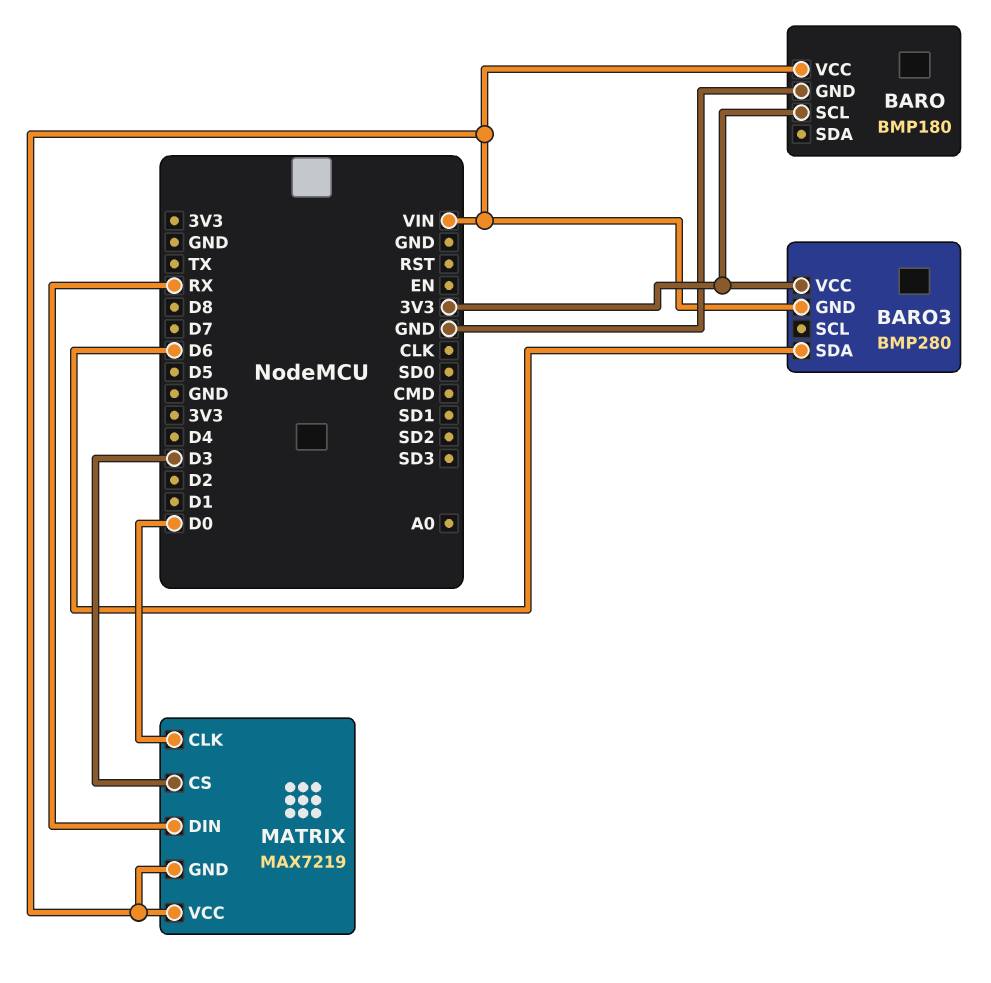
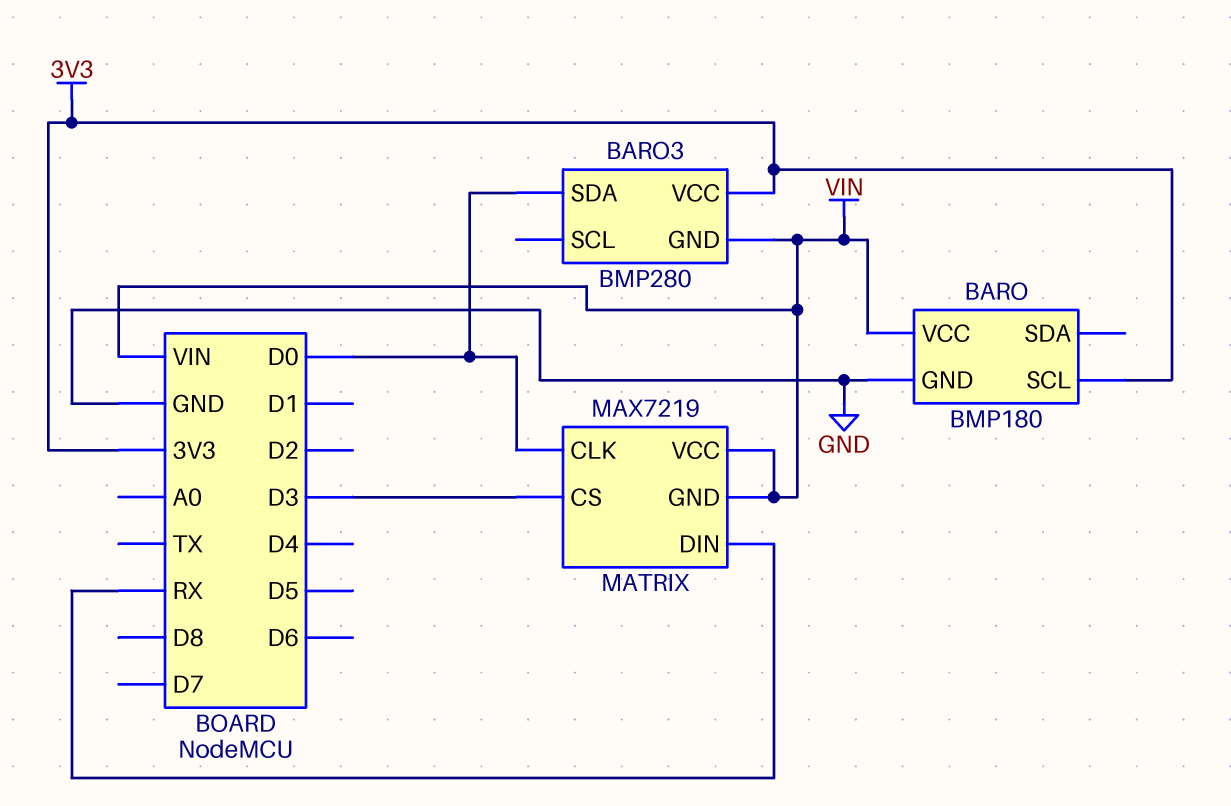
BARO3 pin SDA: D6 -> D0

